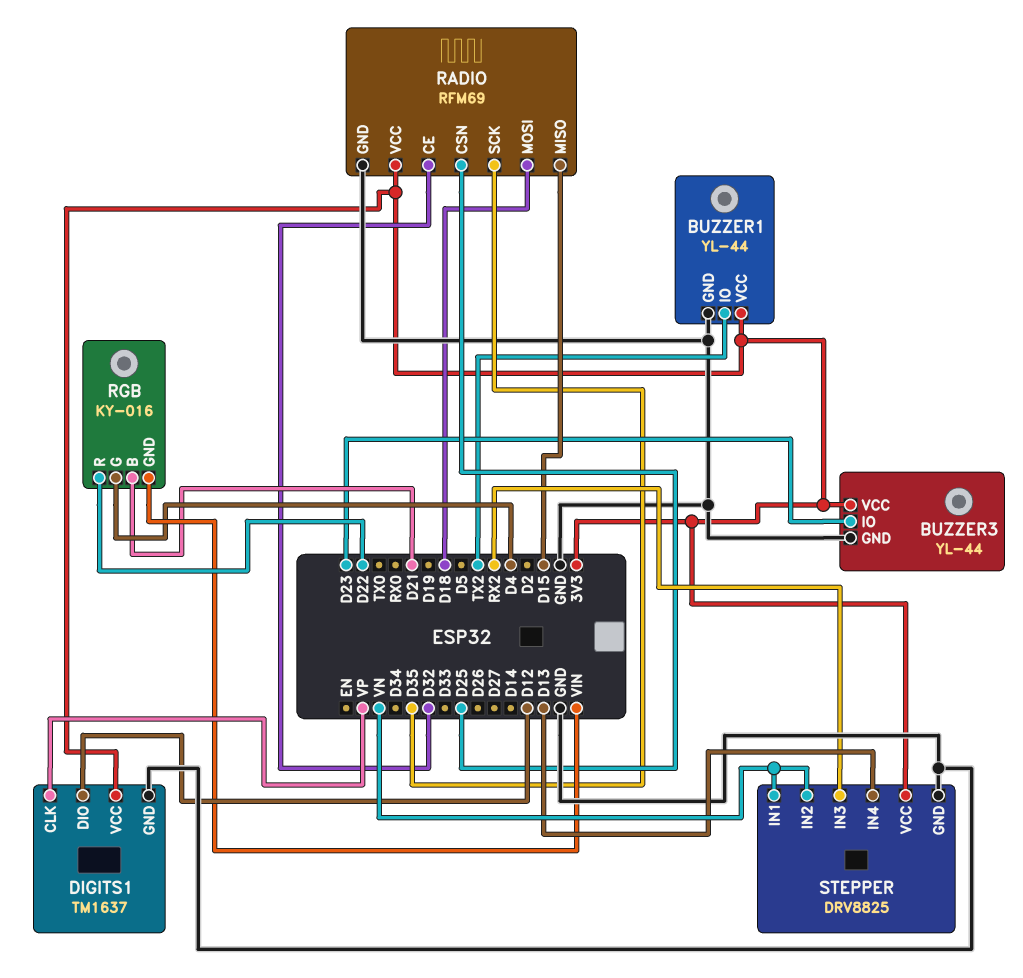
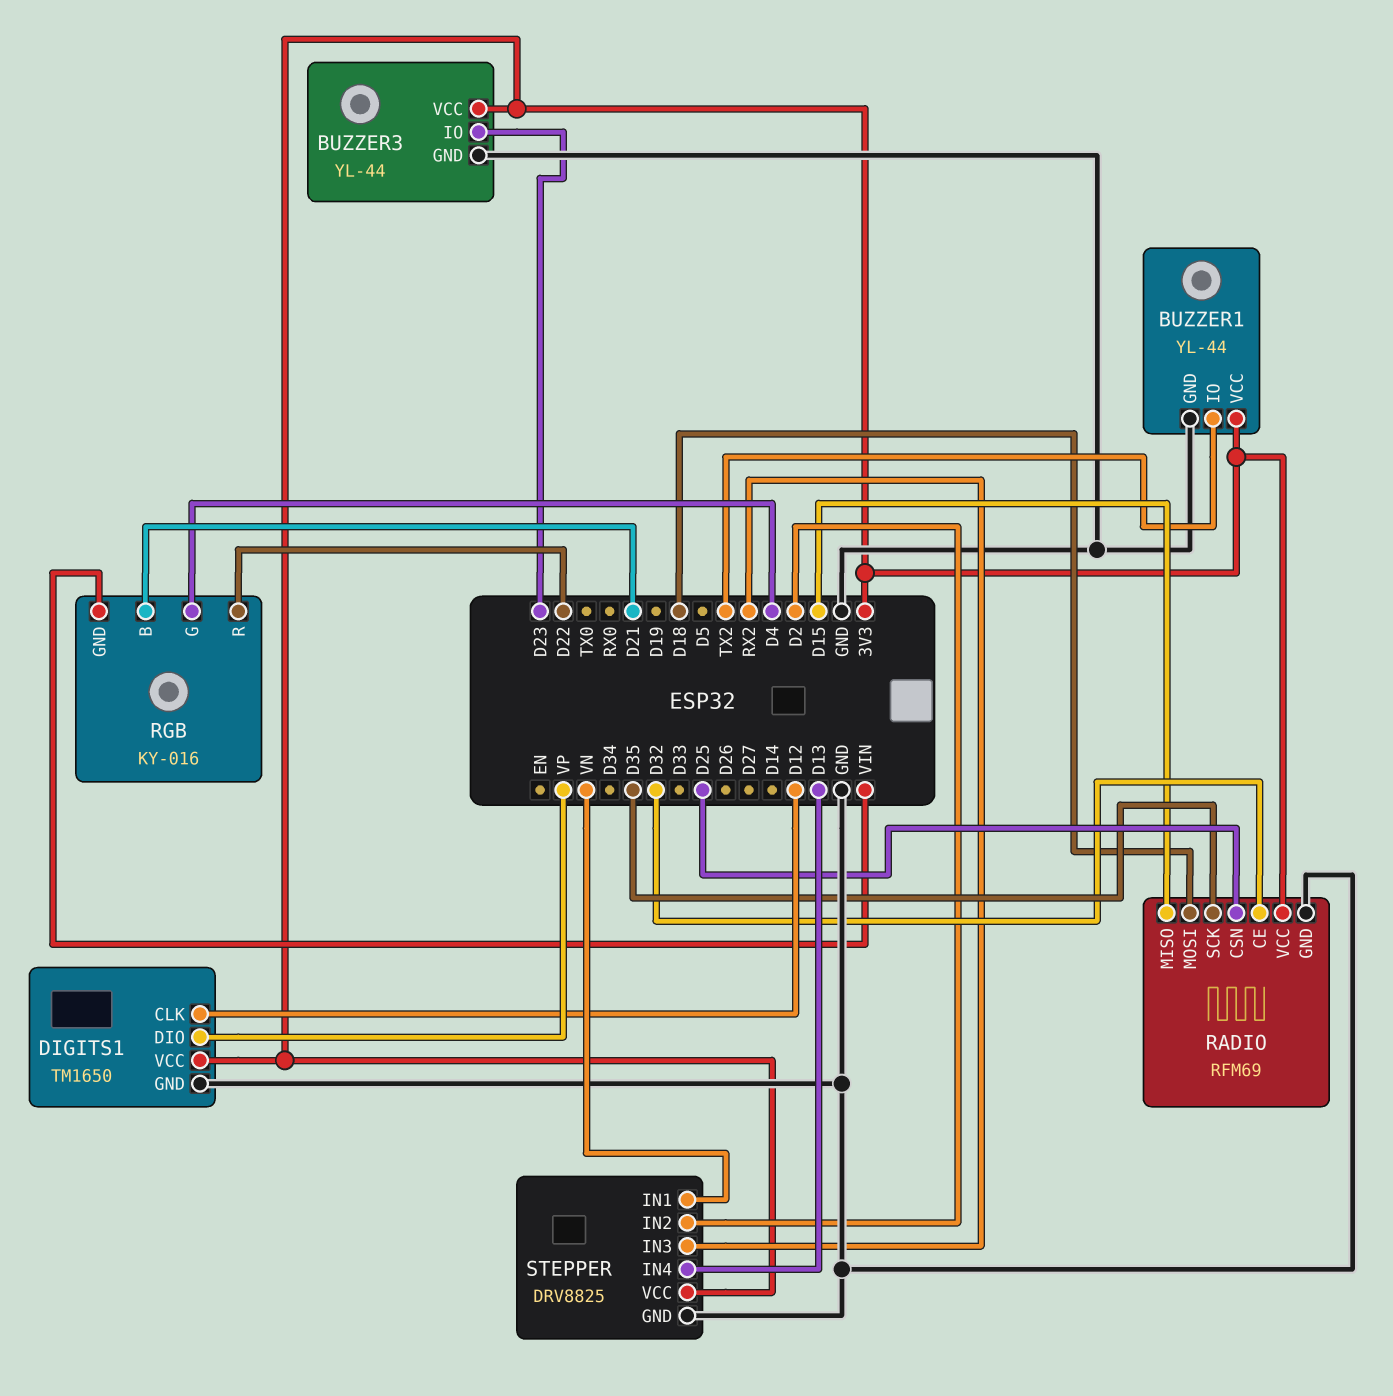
DIGITS1: TM1637 -> TM1650
DIGITS1 pin CLK: VP -> D12
DIGITS1 pin DIO: D12 -> VP
STEPPER pin IN2: VN -> D2

